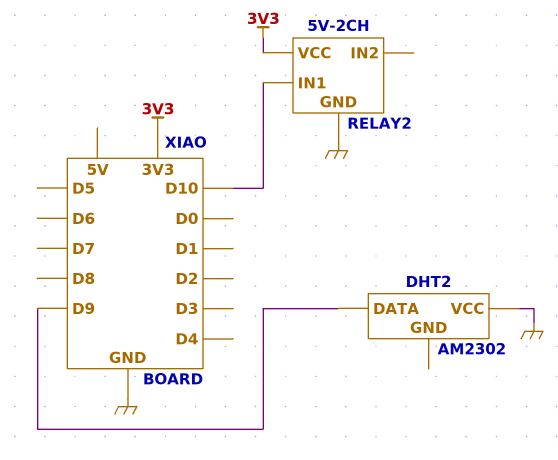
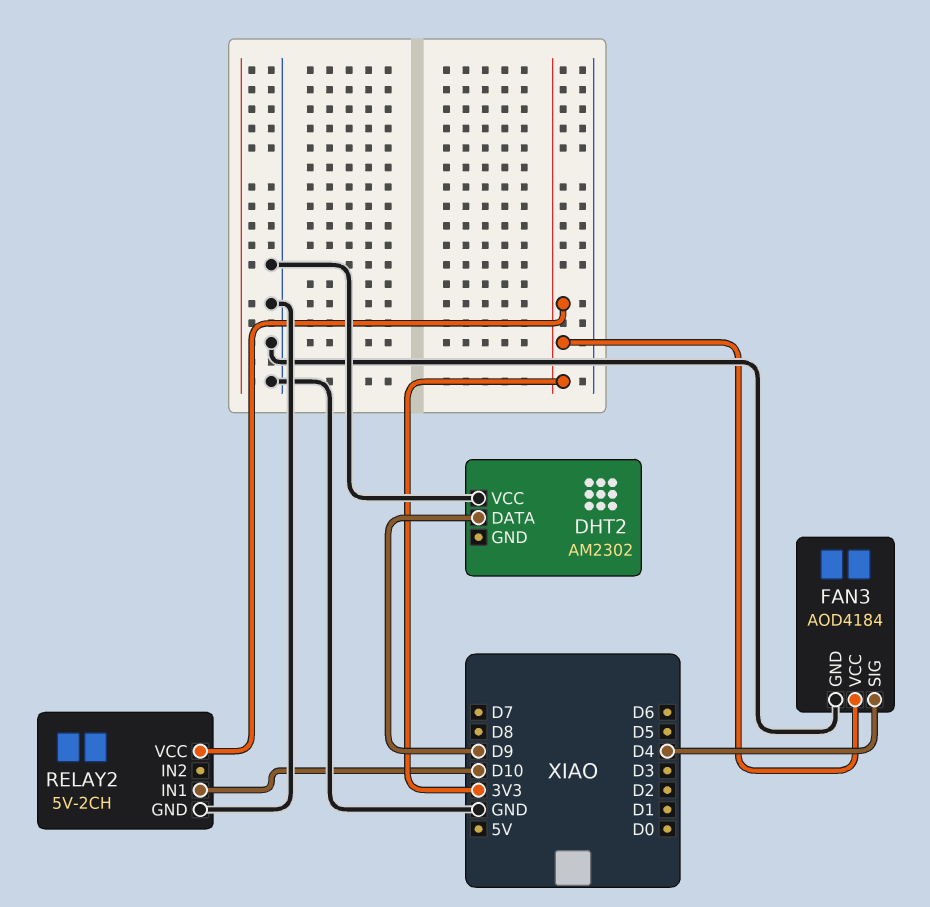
FAN3: none -> AOD4184
FAN3 pin GND: none -> GND
FAN3 pin SIG: none -> D4
FAN3 pin VCC: none -> 3V3

